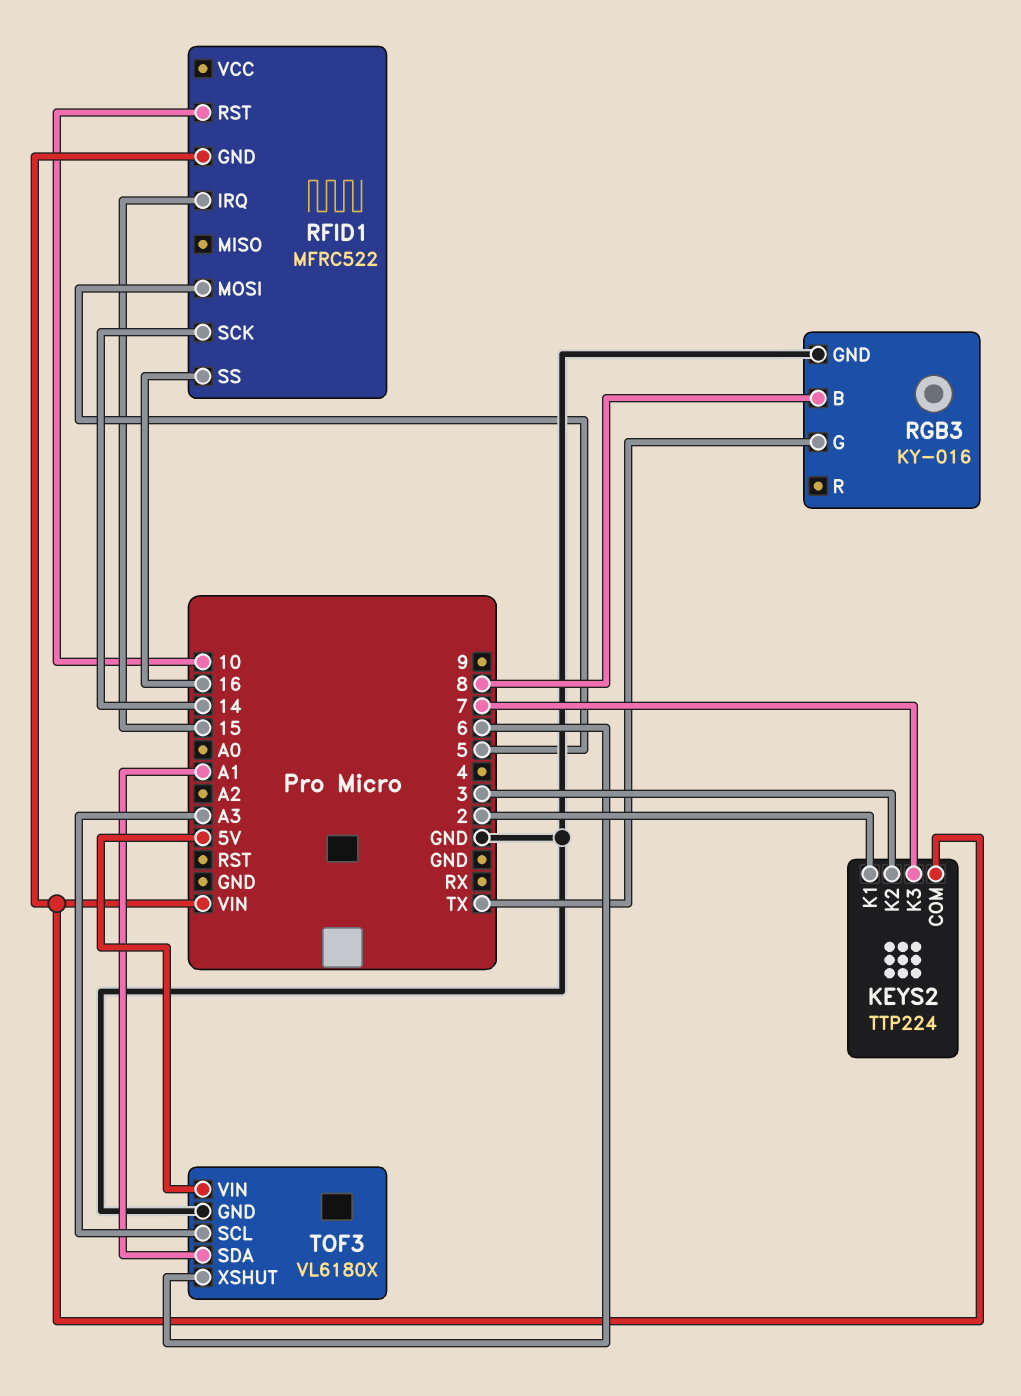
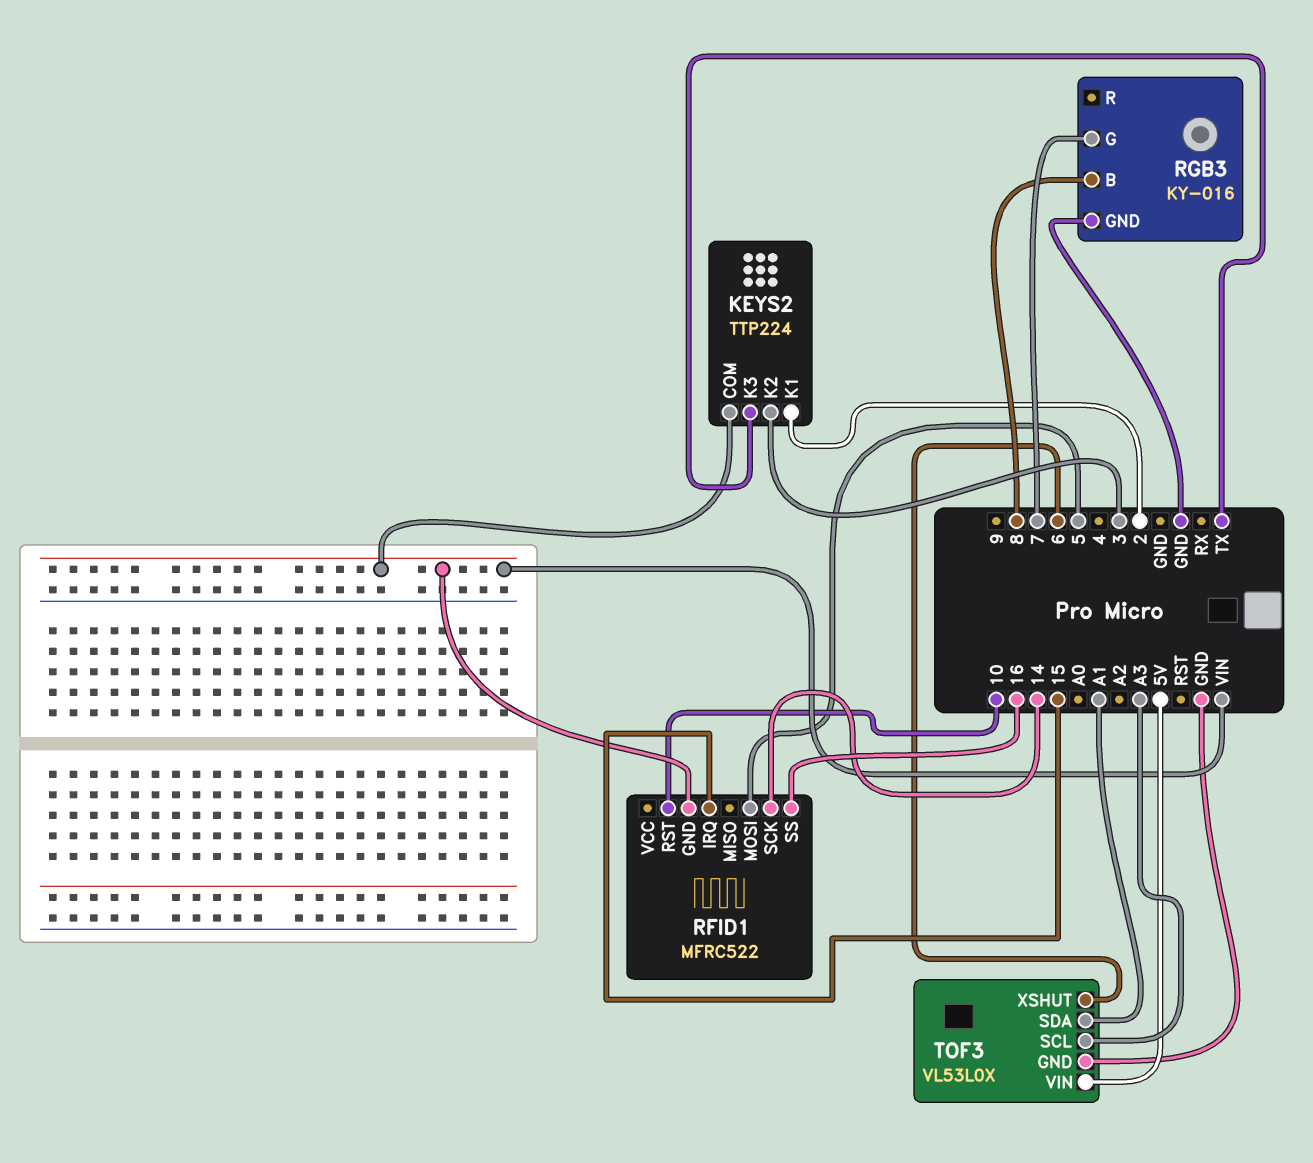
KEYS2 pin K3: 7 -> TX
RGB3 pin G: TX -> 7
TOF3: VL6180X -> VL53L0X

